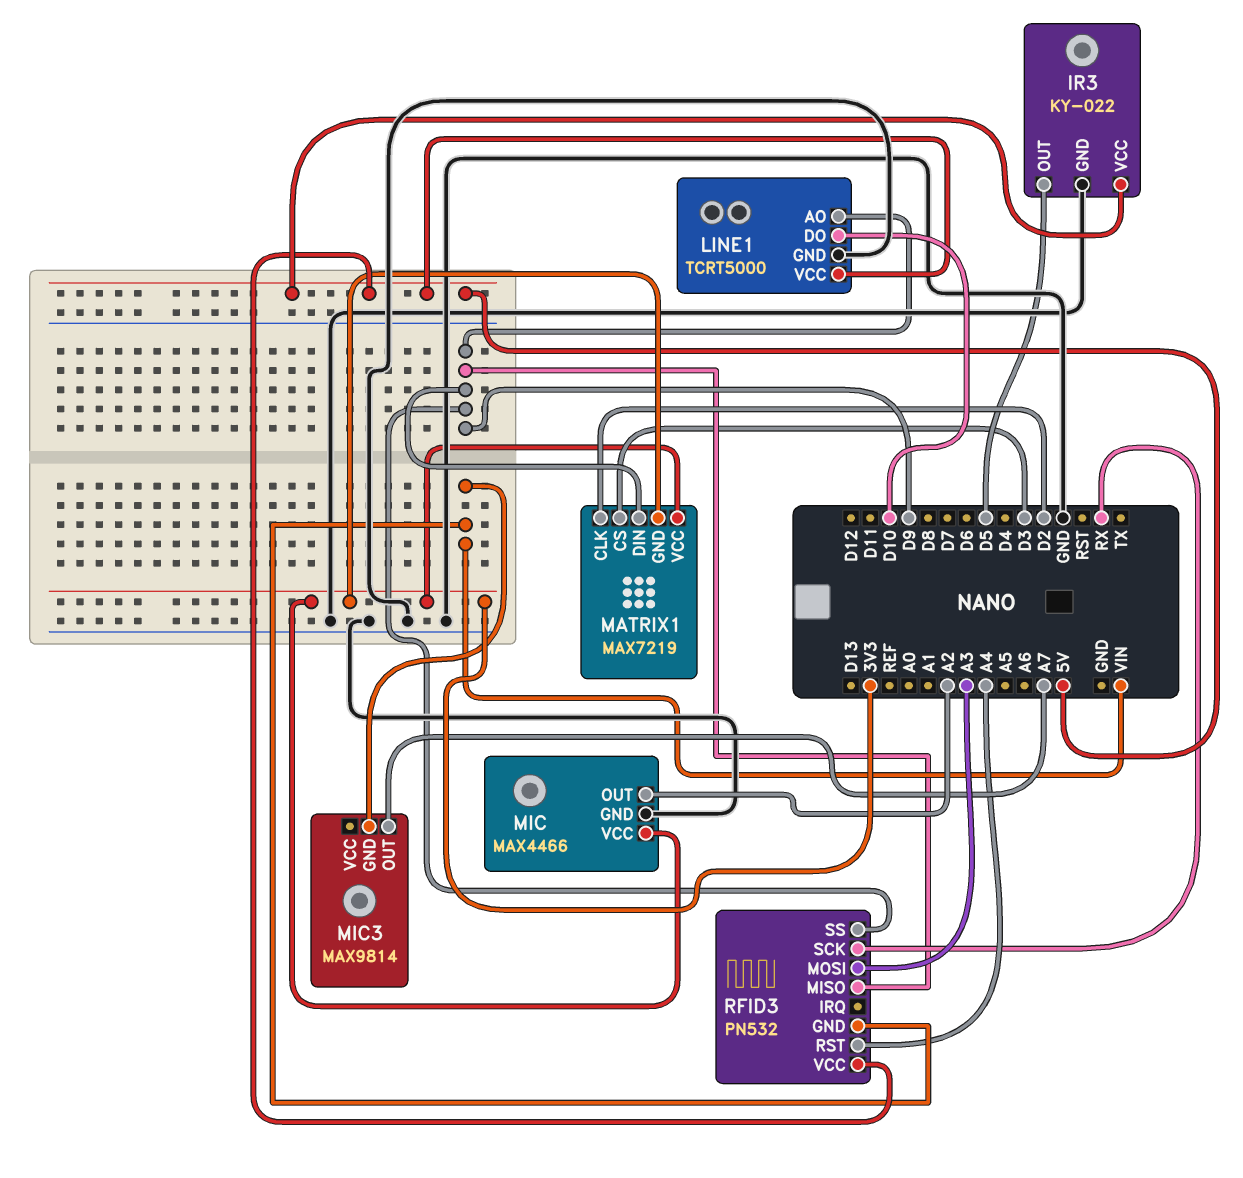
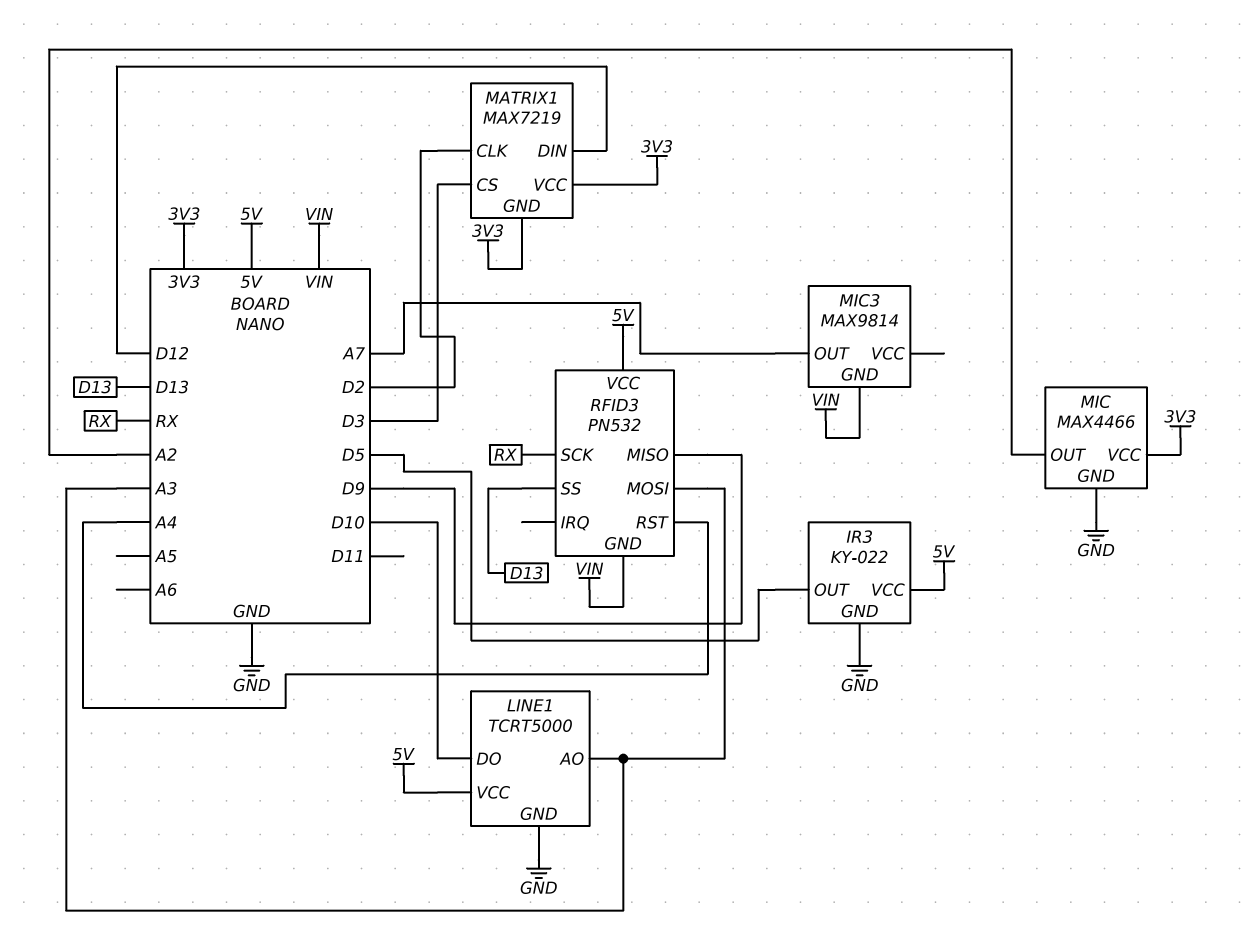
LINE1 pin AO: D9 -> A3
MATRIX1 pin DIN: D9 -> D12
RFID3 pin SS: D9 -> D13

